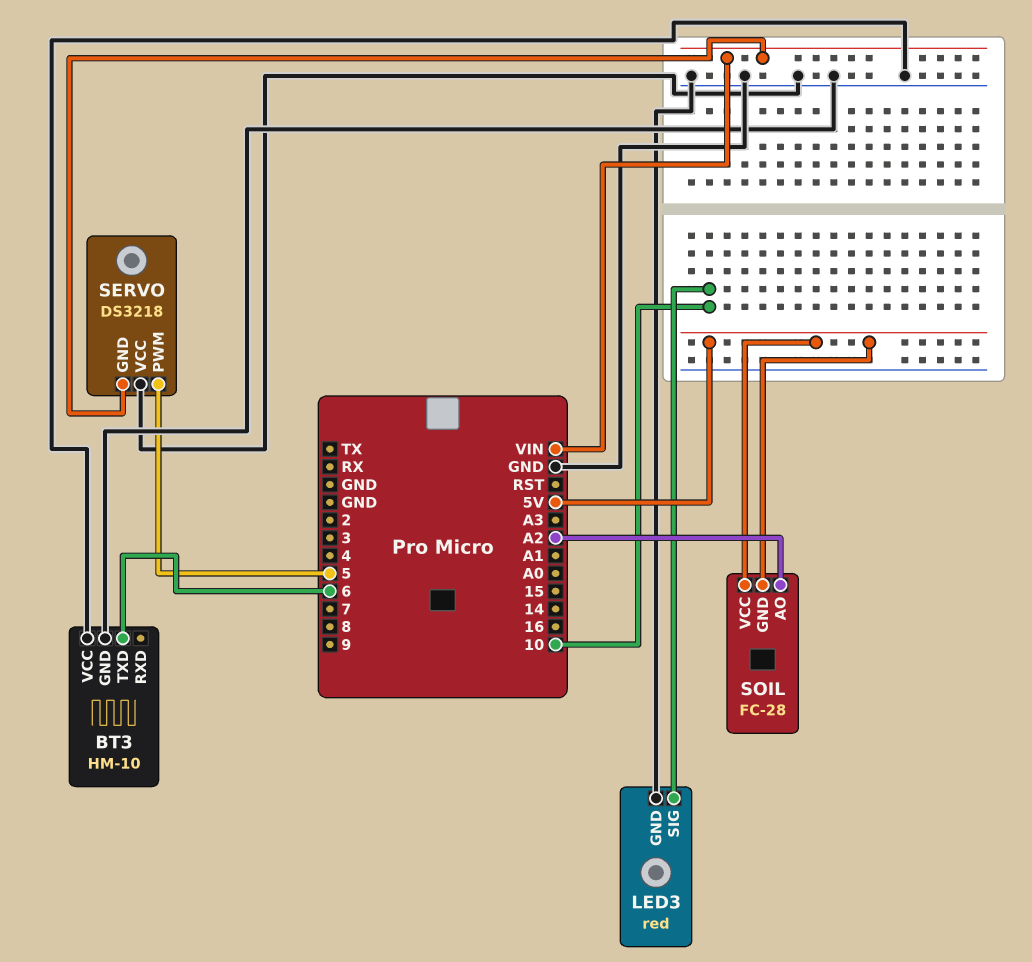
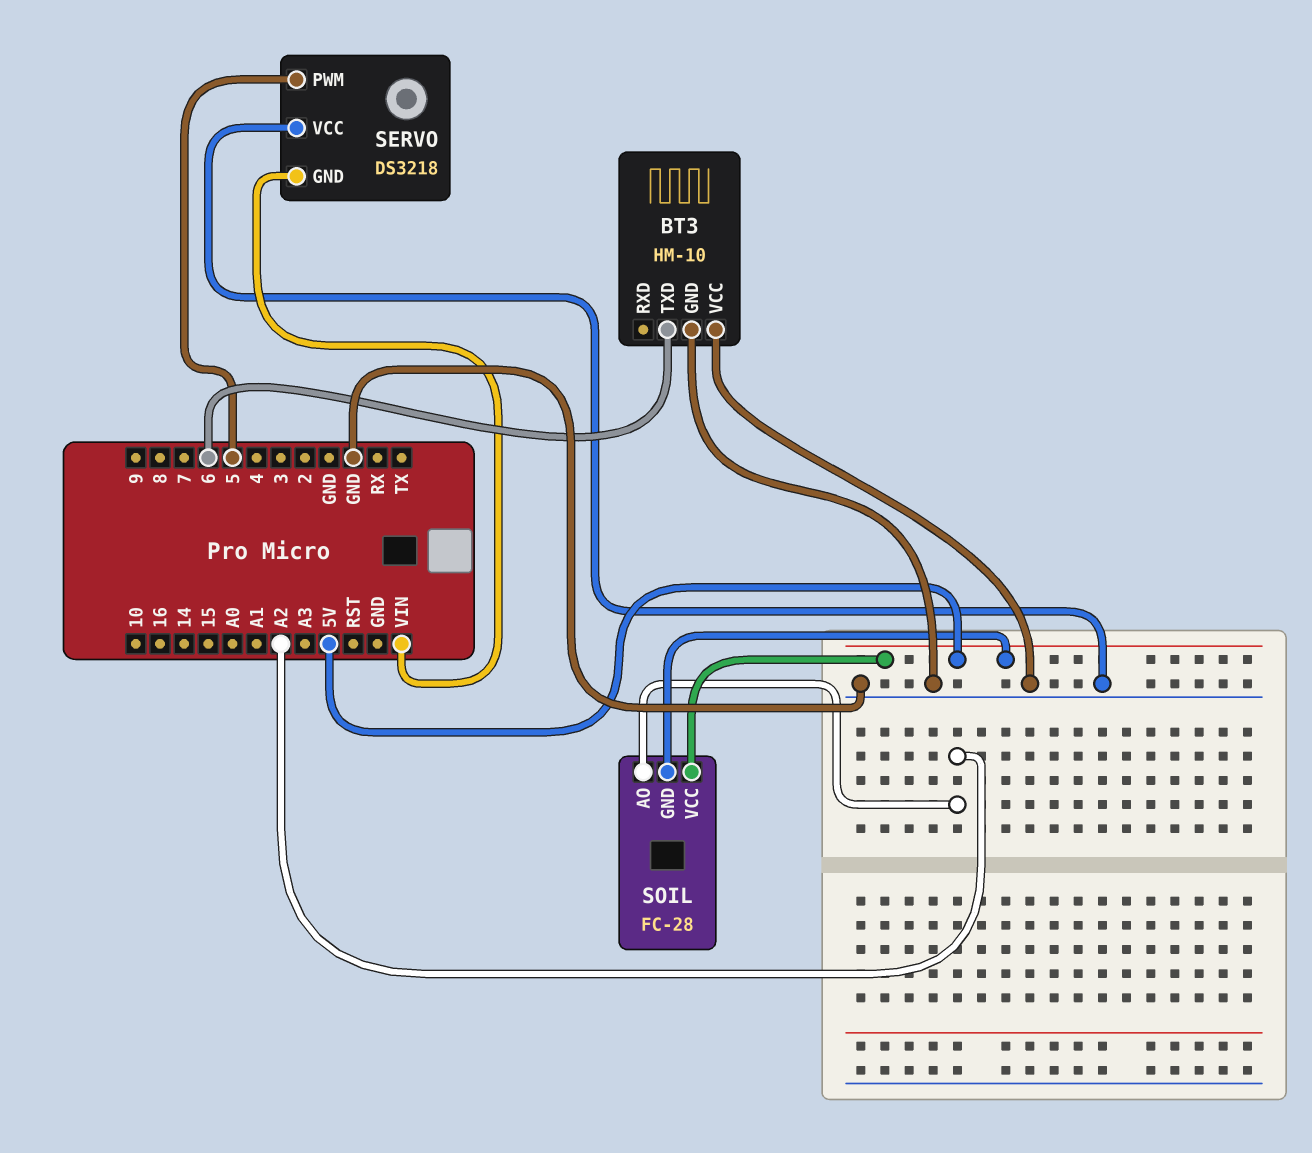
LED3: red -> none
LED3 pin GND: GND -> none
LED3 pin SIG: 10 -> none

